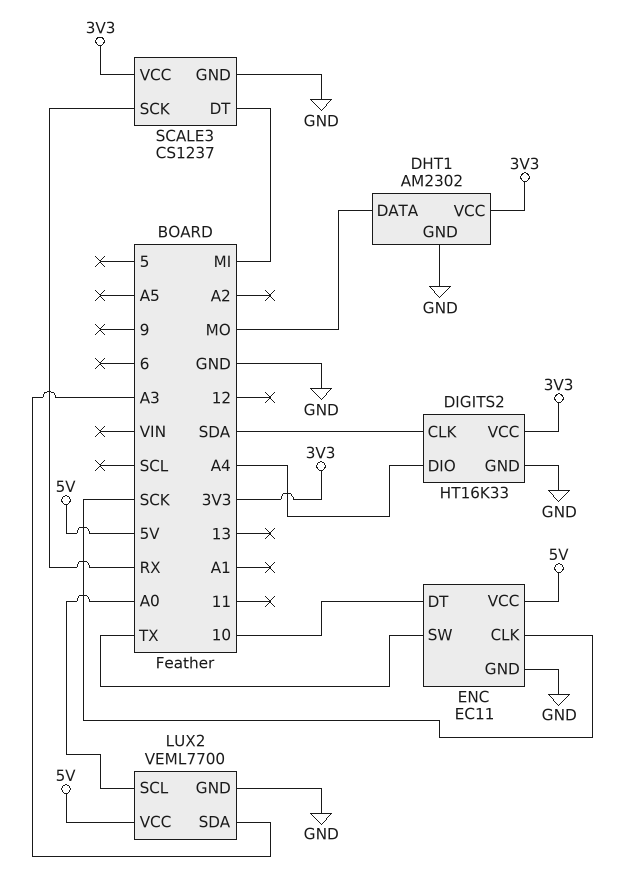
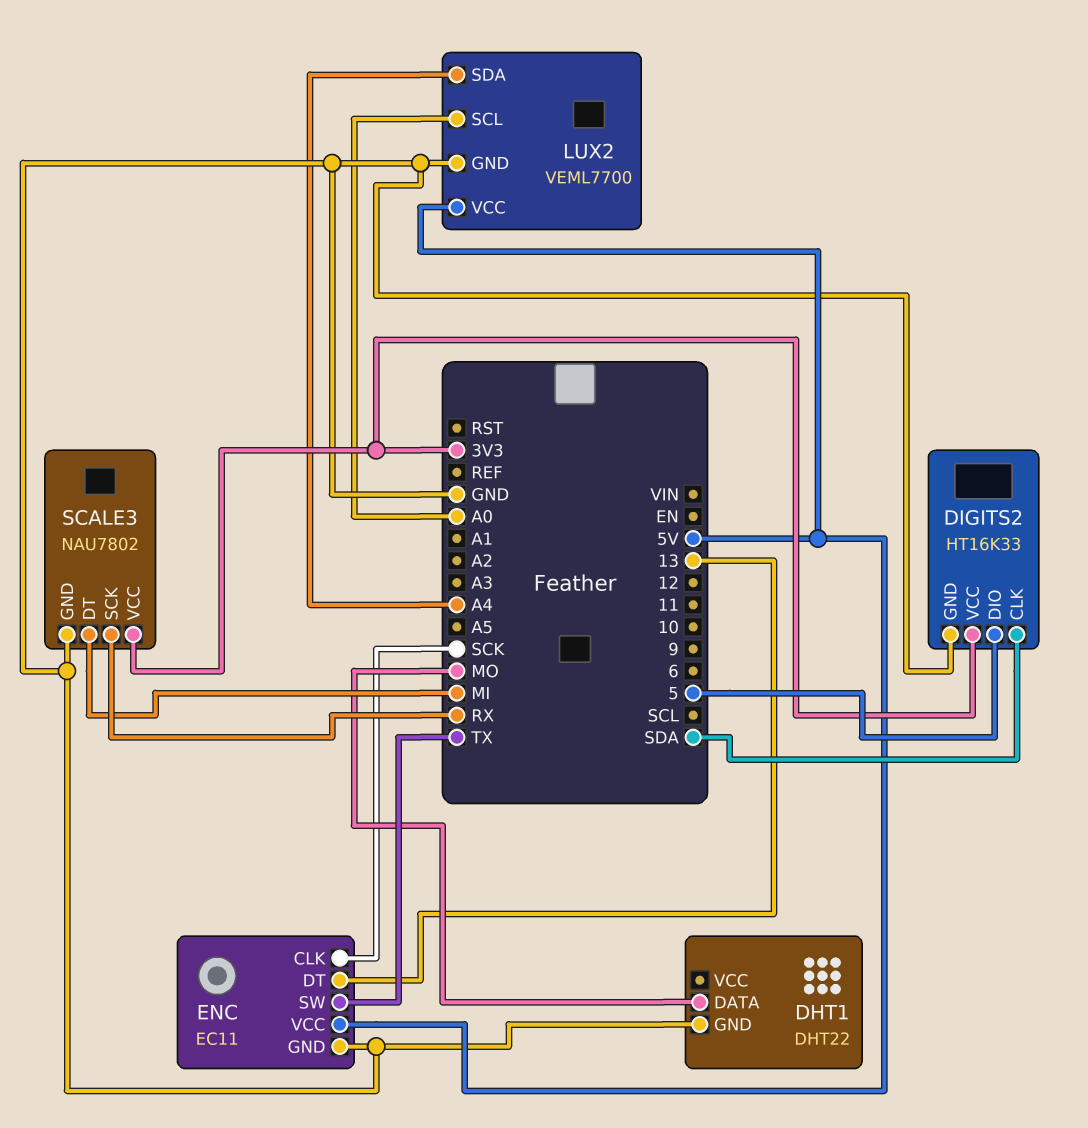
DHT1: AM2302 -> DHT22
DHT1 pin VCC: 3V3 -> none
DIGITS2 pin DIO: A4 -> 5
ENC pin DT: 10 -> 13
LUX2 pin SDA: A3 -> A4
SCALE3: CS1237 -> NAU7802

